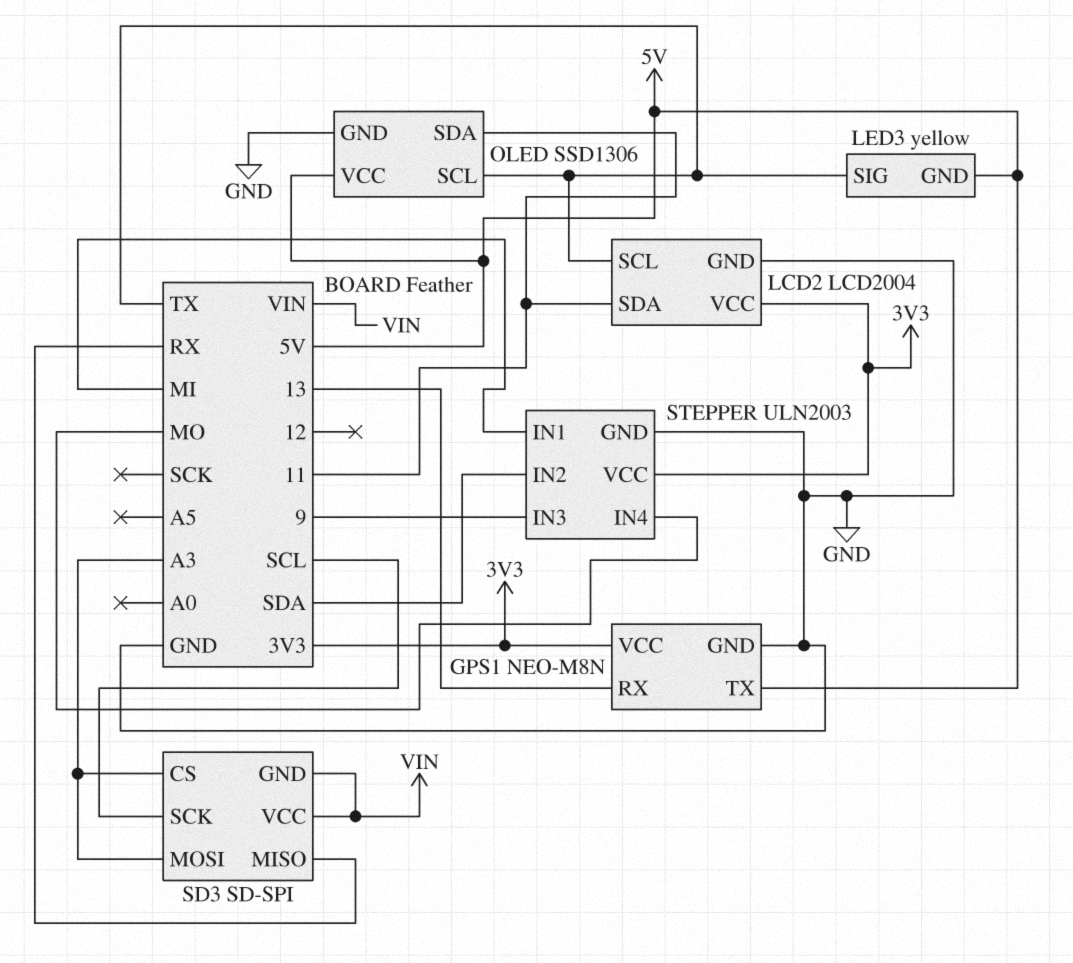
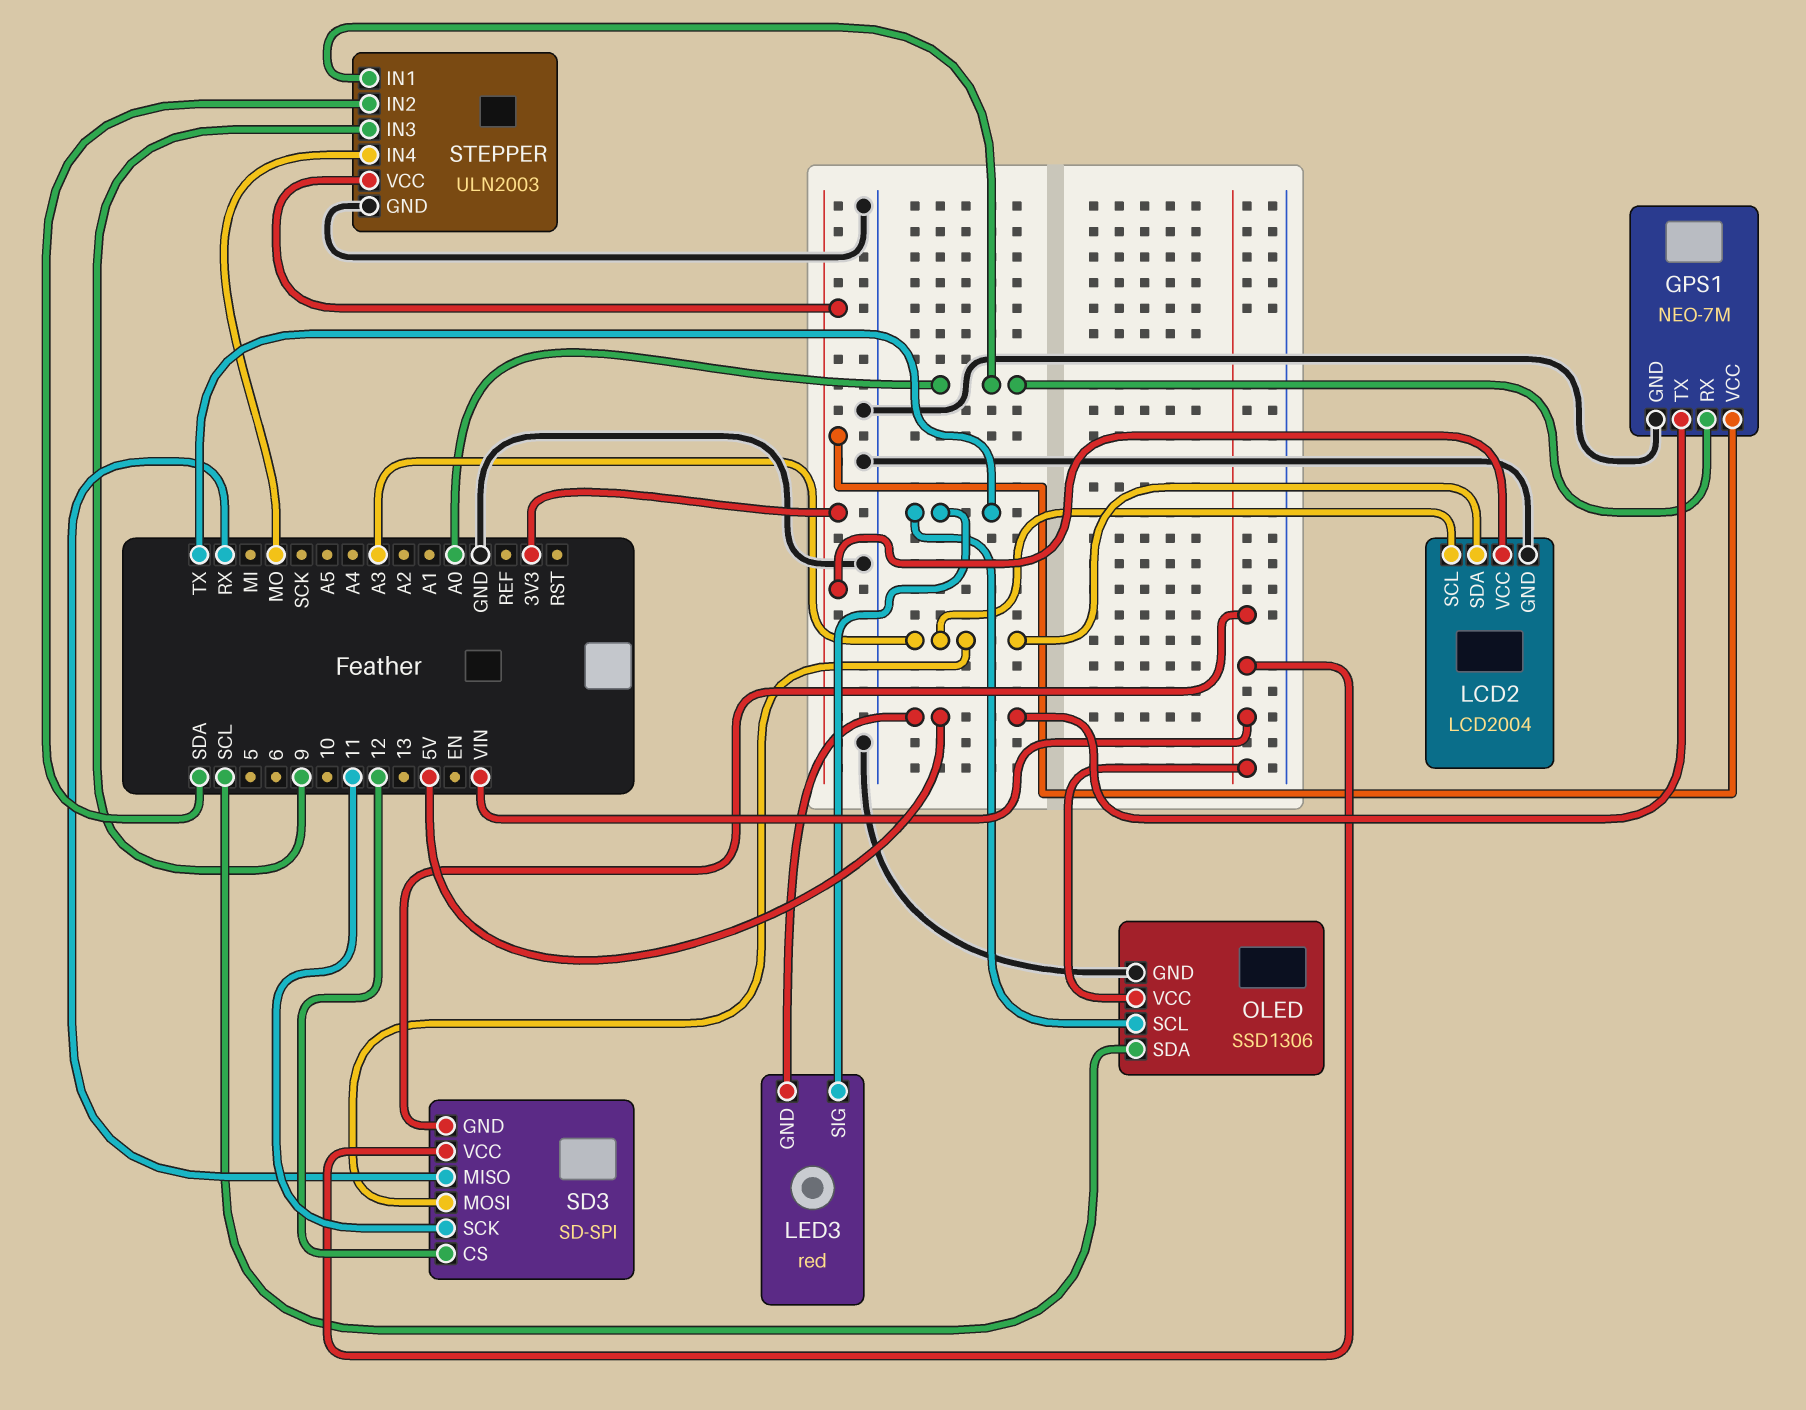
GPS1: NEO-M8N -> NEO-7M
GPS1 pin RX: 13 -> A0
LCD2 pin SCL: TX -> A3
LCD2 pin SDA: 11 -> A3
LED3: yellow -> red
OLED pin SDA: 11 -> SCL
OLED pin VCC: 5V -> VIN
SD3 pin CS: A3 -> 12
SD3 pin SCK: SCL -> 11
STEPPER pin IN1: MI -> A0

